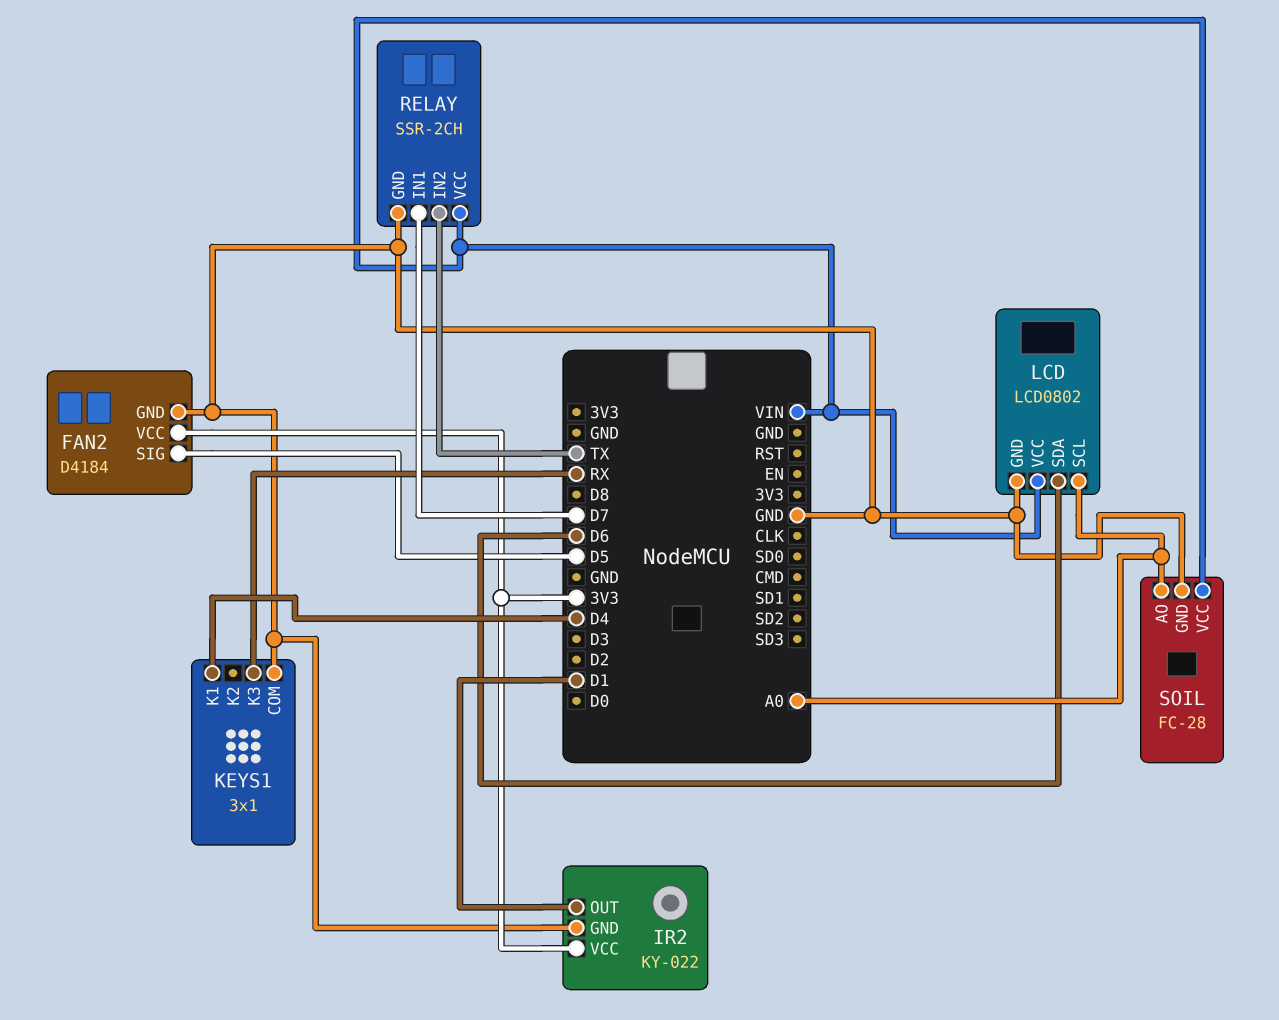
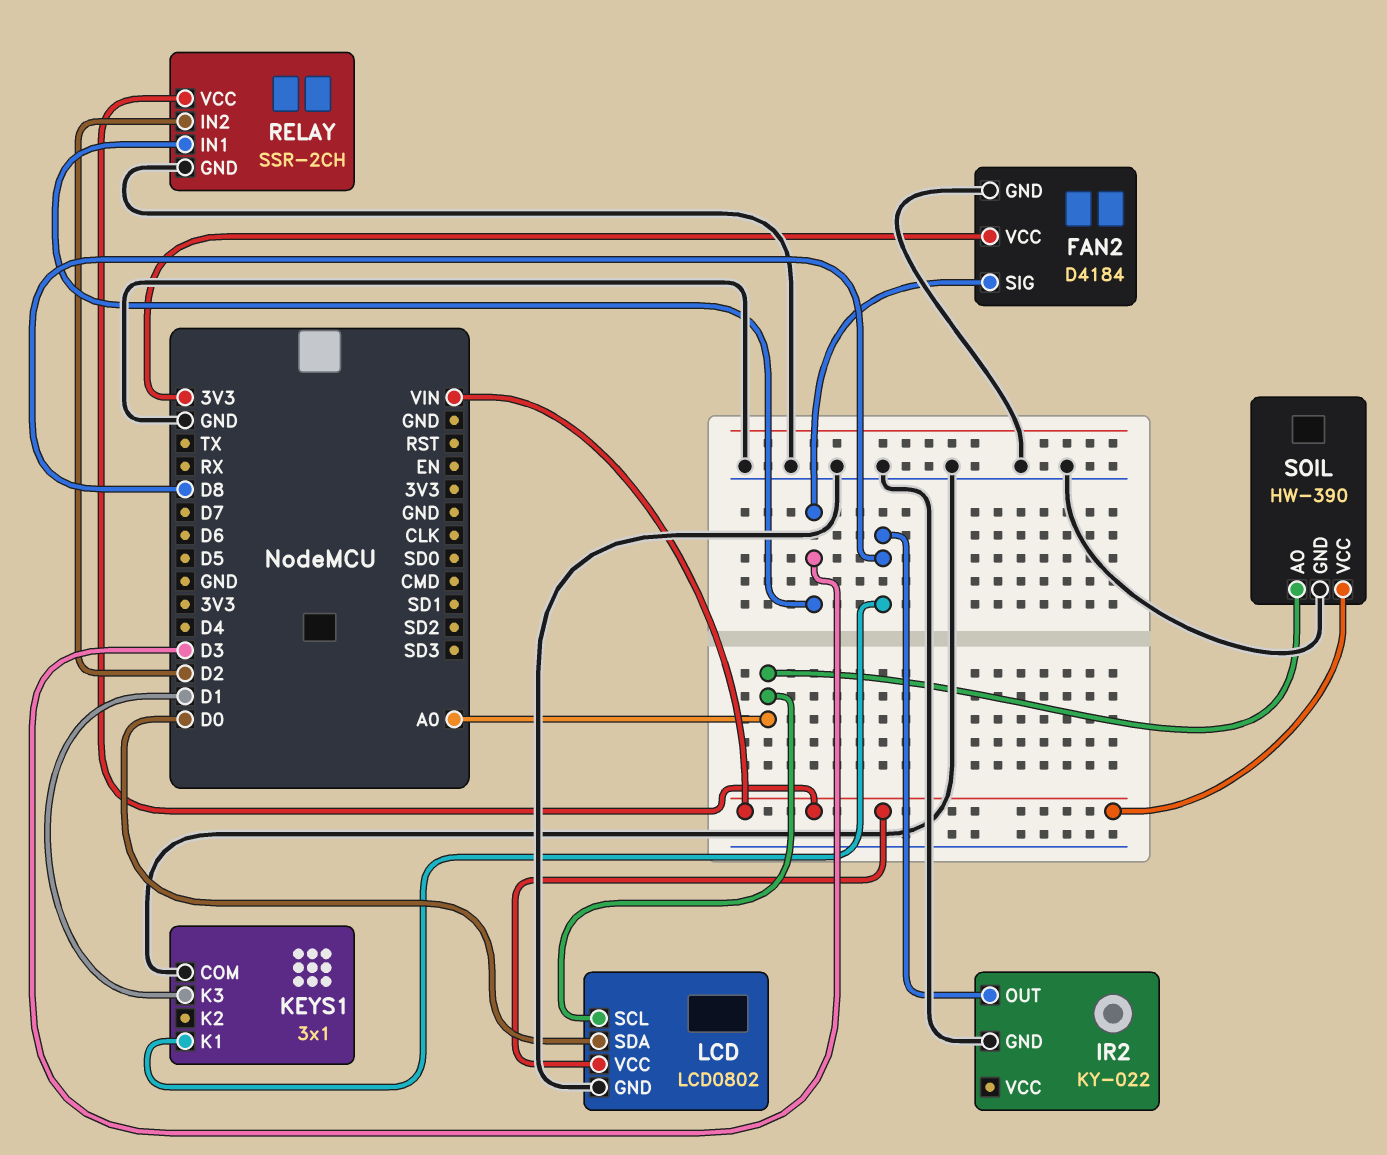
FAN2 pin SIG: D5 -> D3
IR2 pin OUT: D1 -> D8
IR2 pin VCC: 3V3 -> none
KEYS1 pin K1: D4 -> D8
KEYS1 pin K3: RX -> D1
LCD pin SDA: D6 -> D0
RELAY pin IN1: D7 -> D3
RELAY pin IN2: TX -> D2
SOIL: FC-28 -> HW-390

